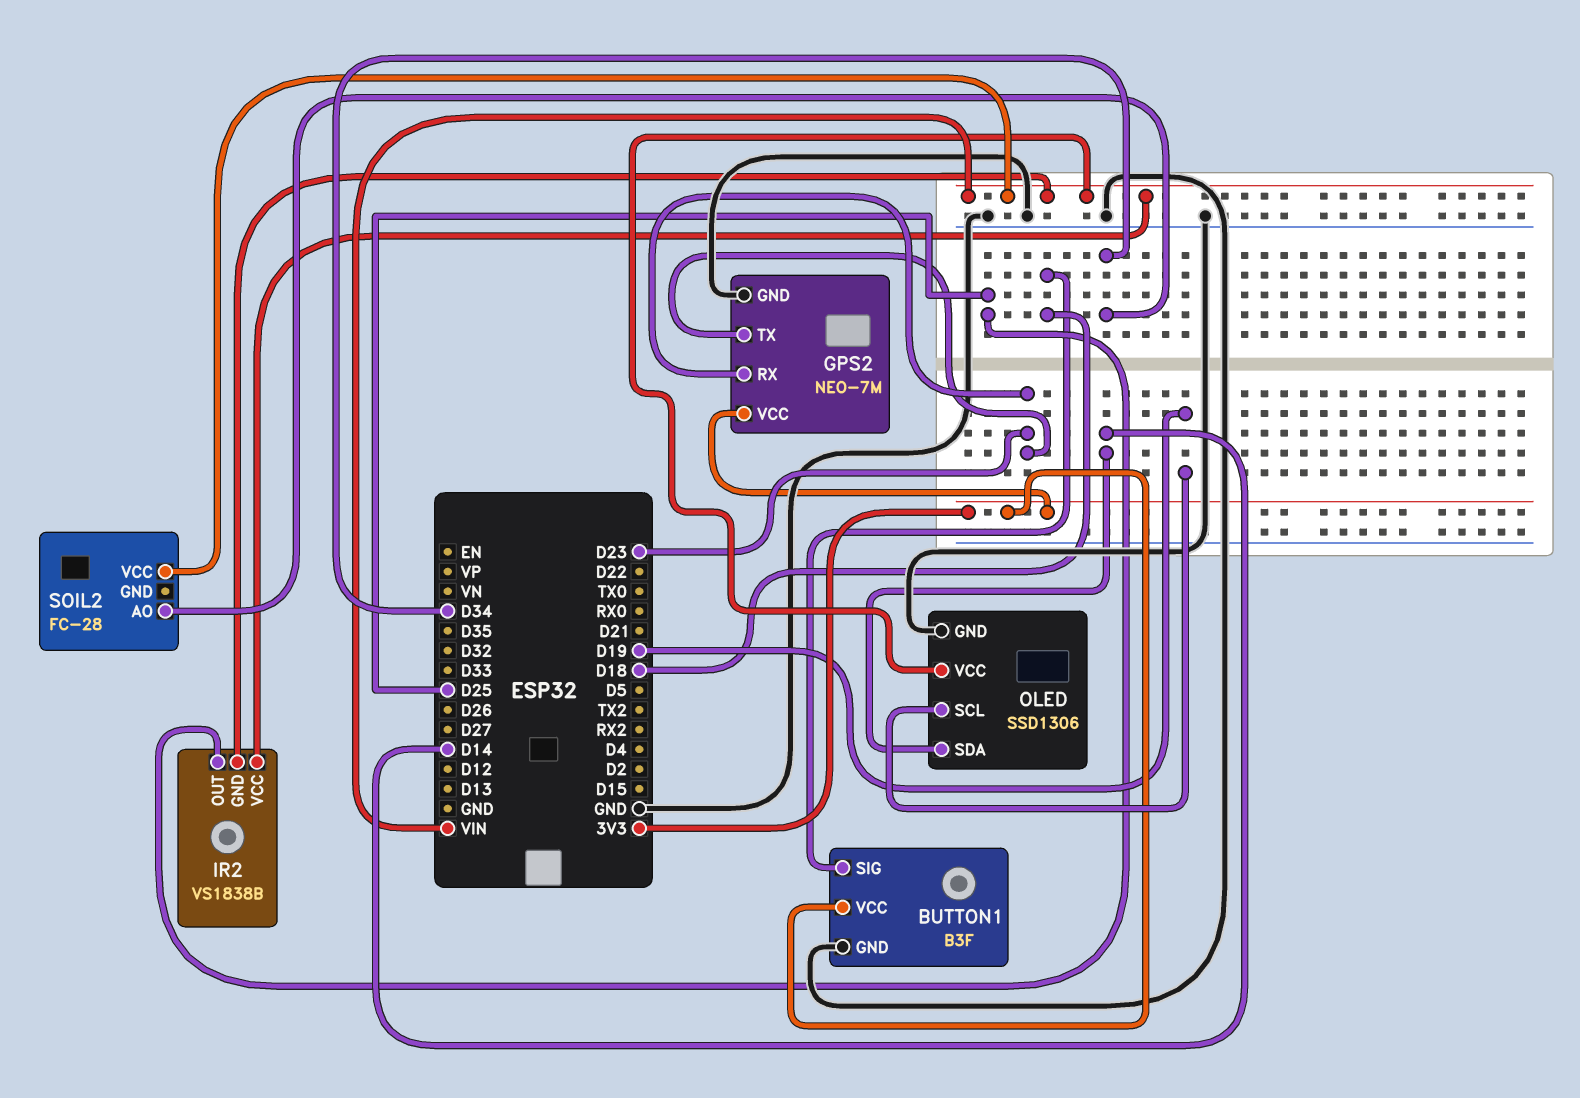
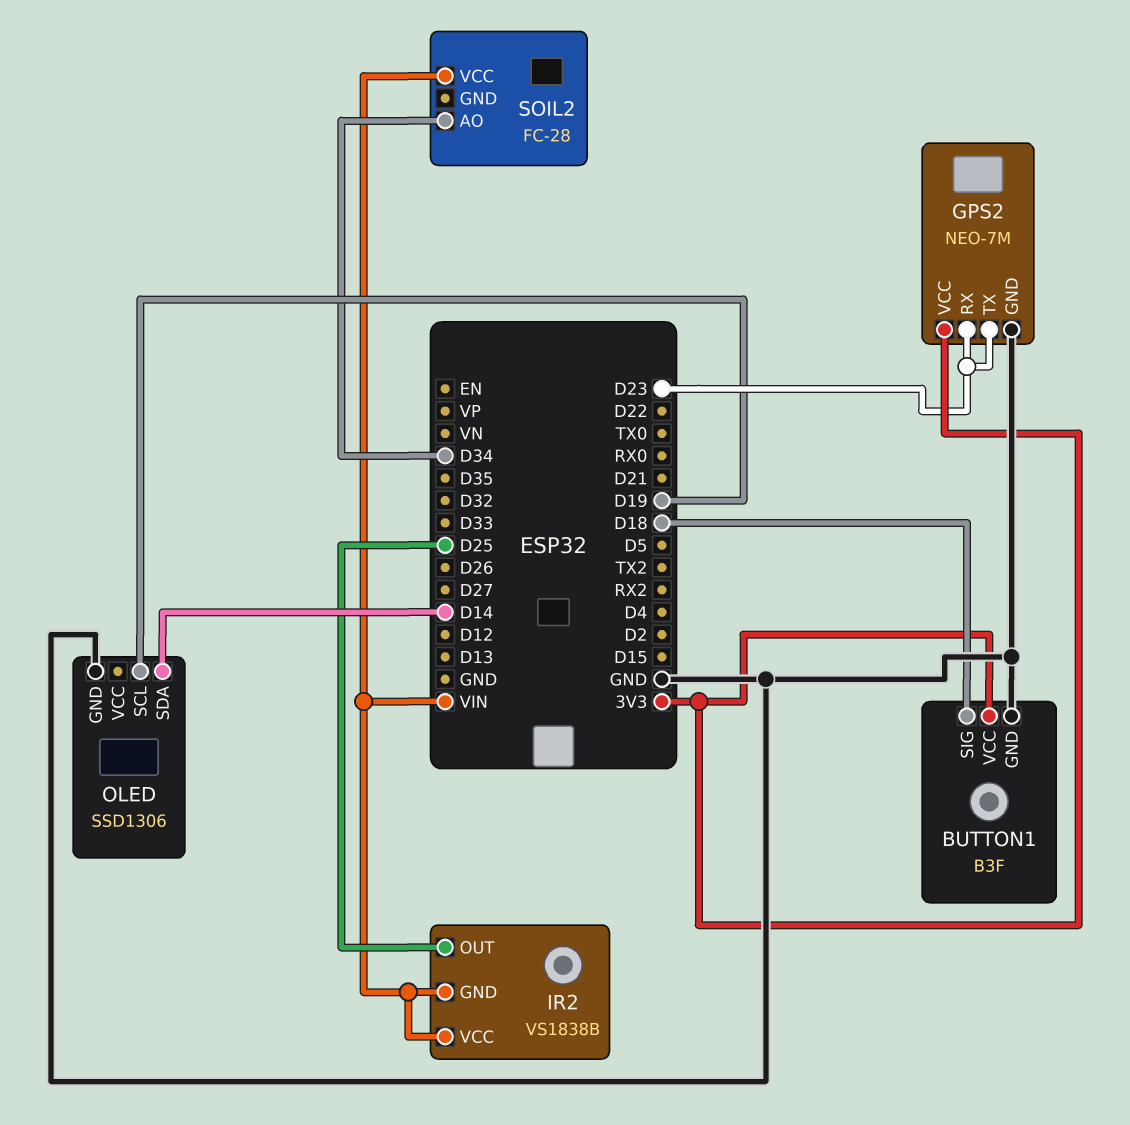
OLED pin VCC: VIN -> none

